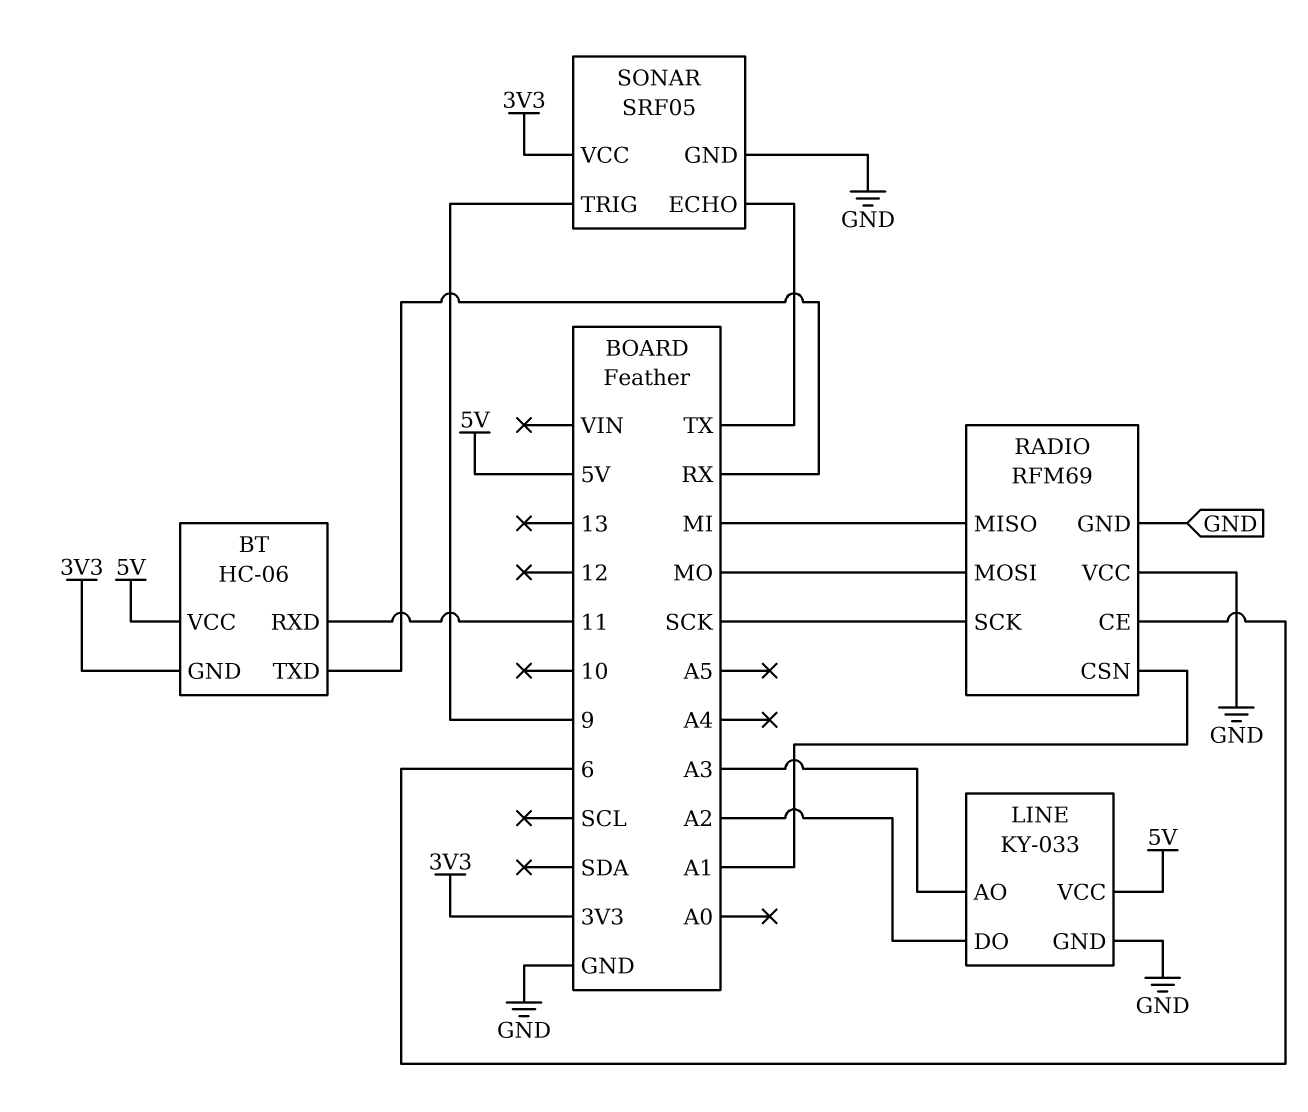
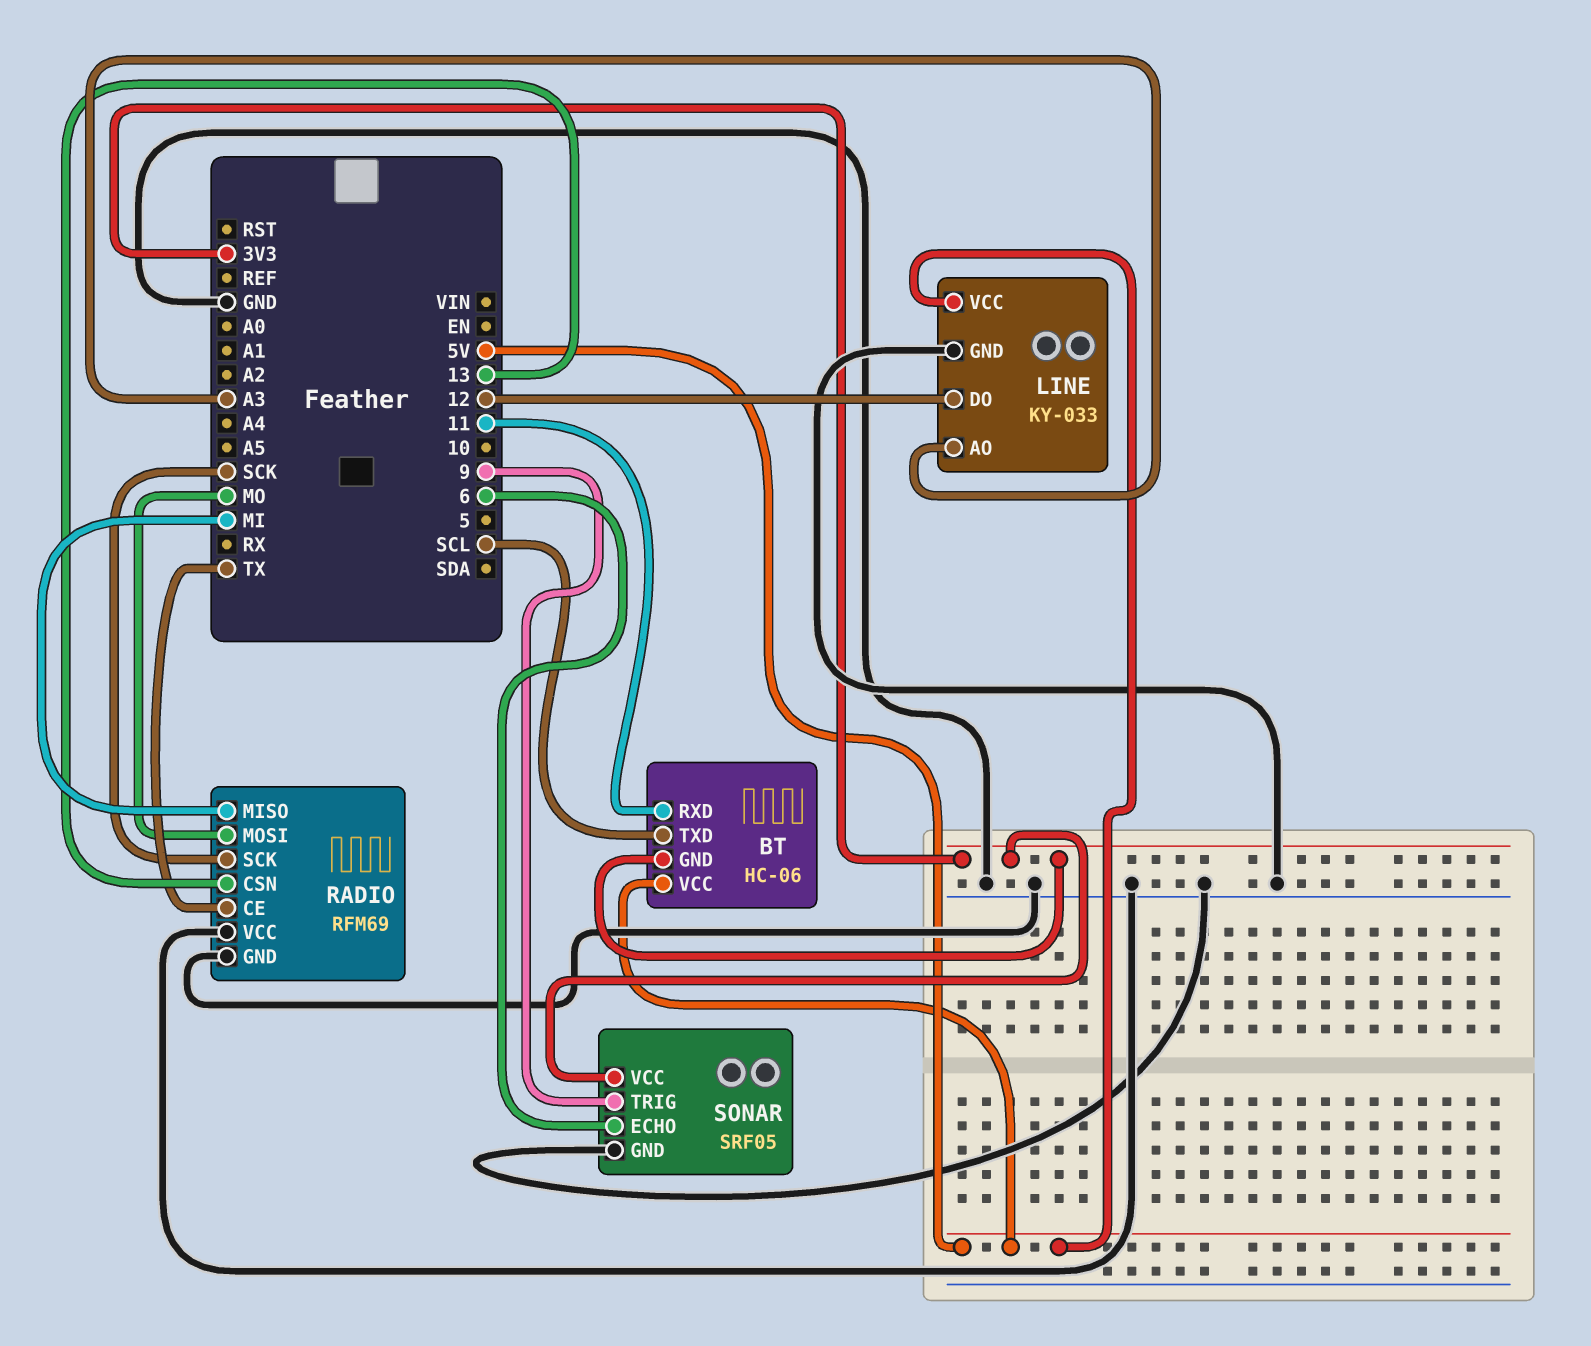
BT pin TXD: RX -> SCL
LINE pin DO: A2 -> 12
RADIO pin CE: 6 -> TX
RADIO pin CSN: A1 -> 13
SONAR pin ECHO: TX -> 6

